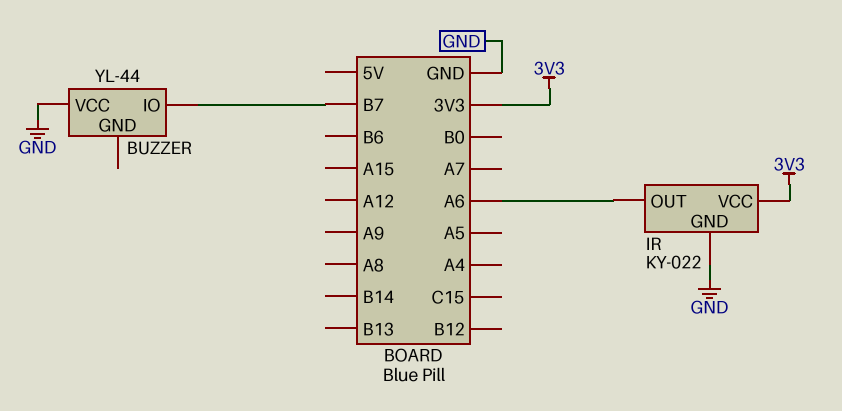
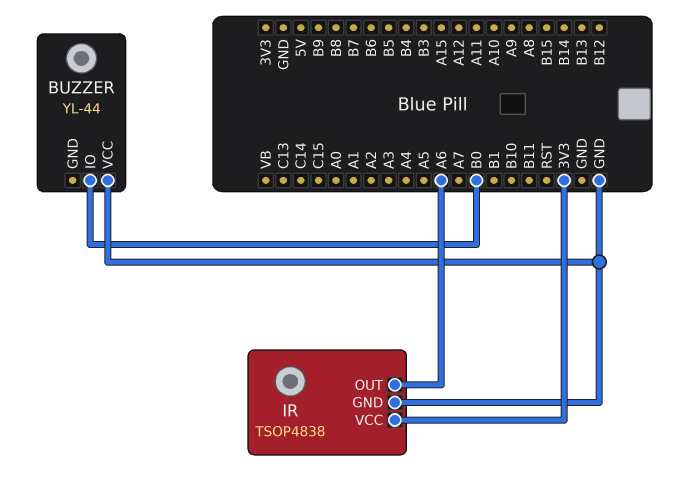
BUZZER pin IO: B7 -> B0
IR: KY-022 -> TSOP4838

